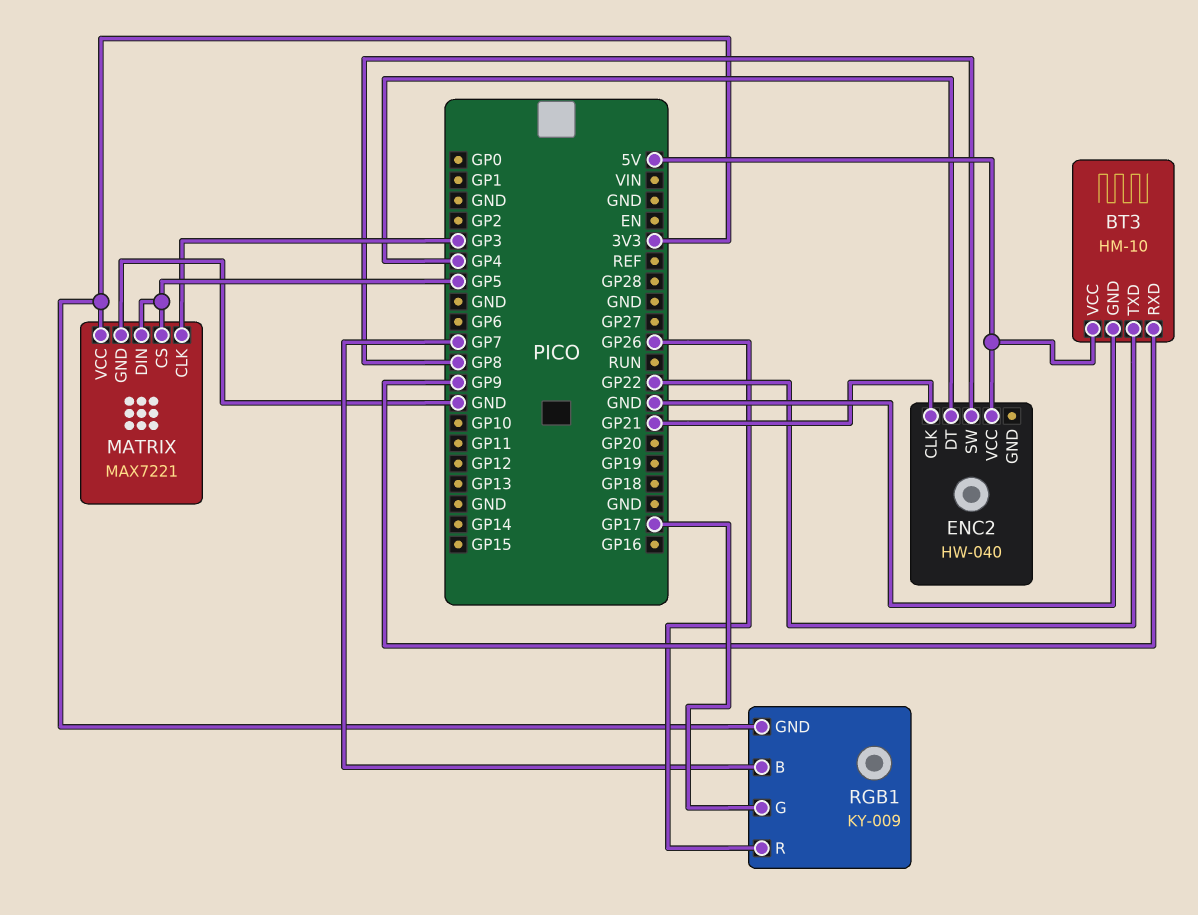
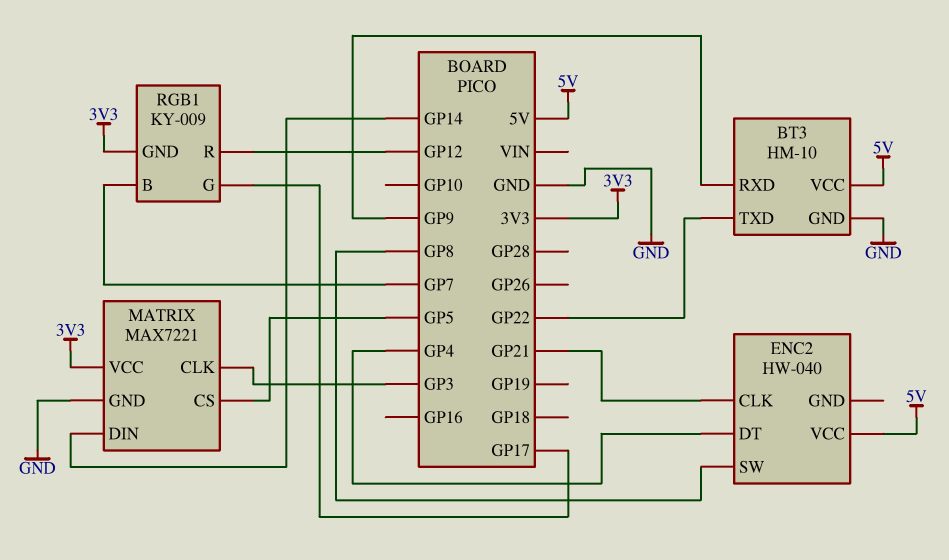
MATRIX pin DIN: GP5 -> GP14
RGB1 pin R: GP26 -> GP12

